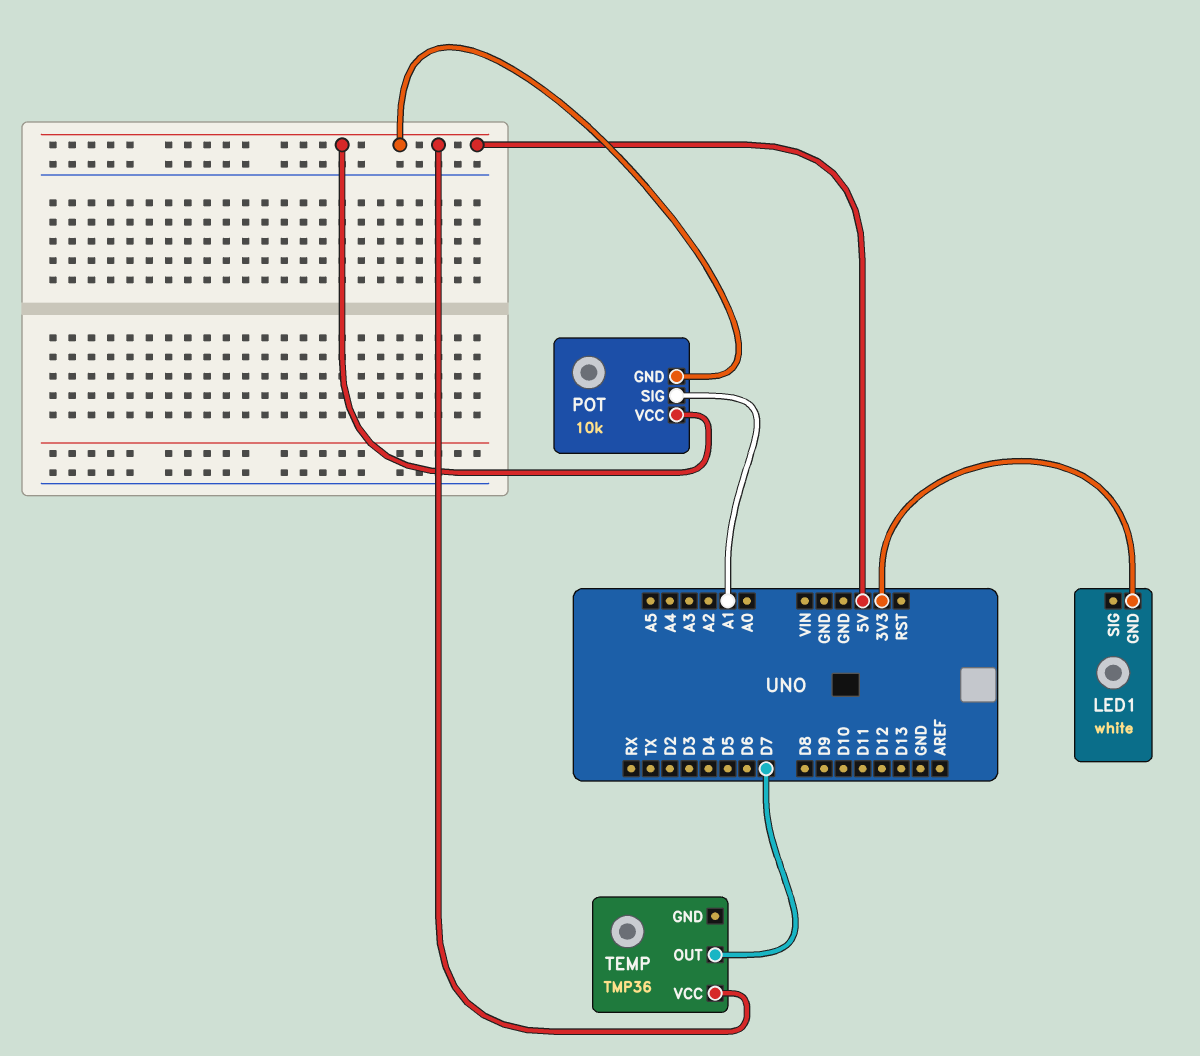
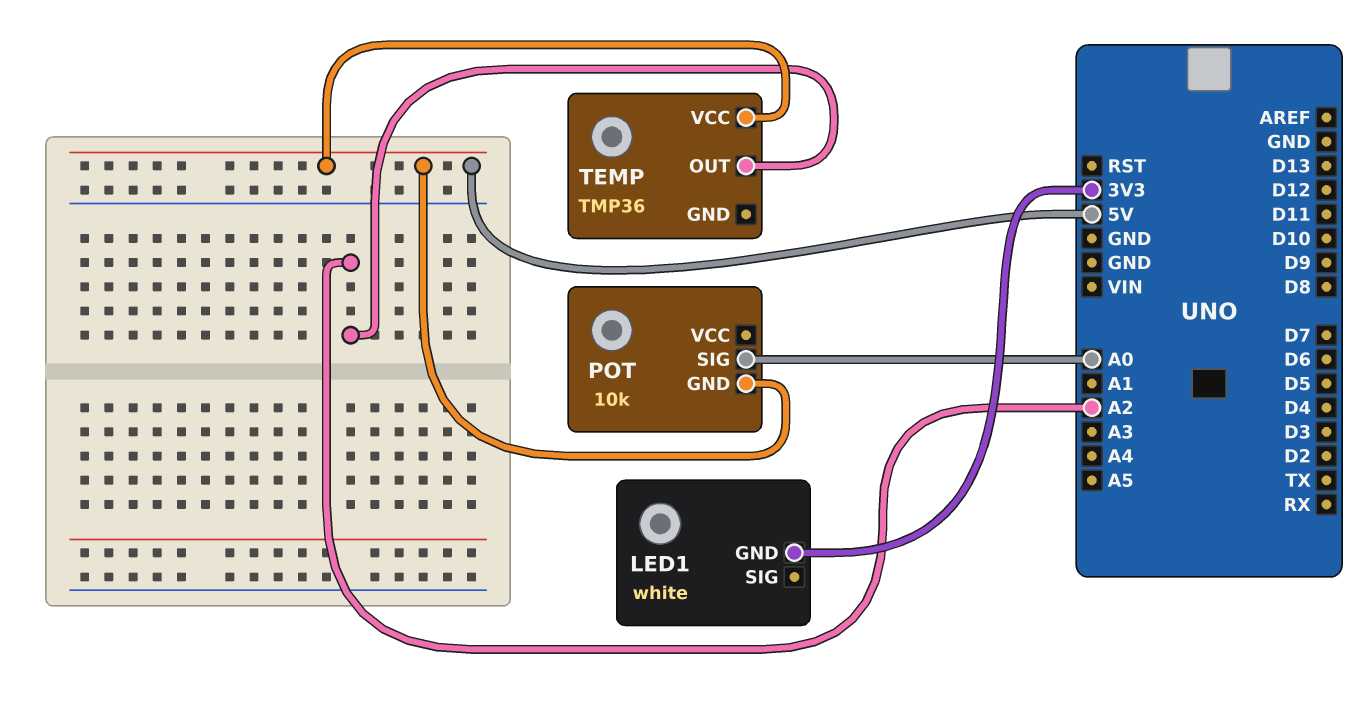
POT pin SIG: A1 -> A0
POT pin VCC: 5V -> none
TEMP pin OUT: D7 -> A2

